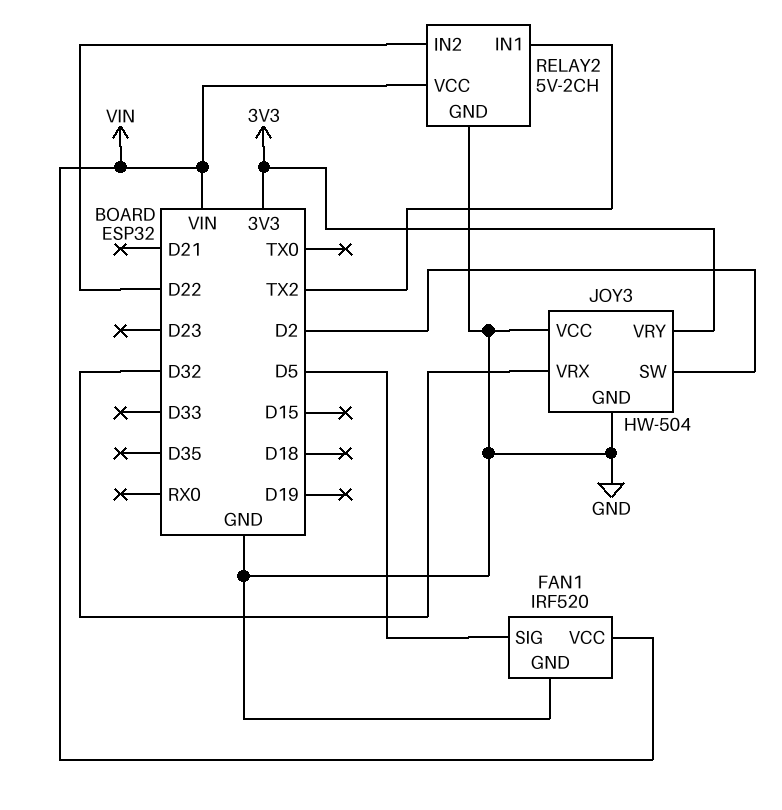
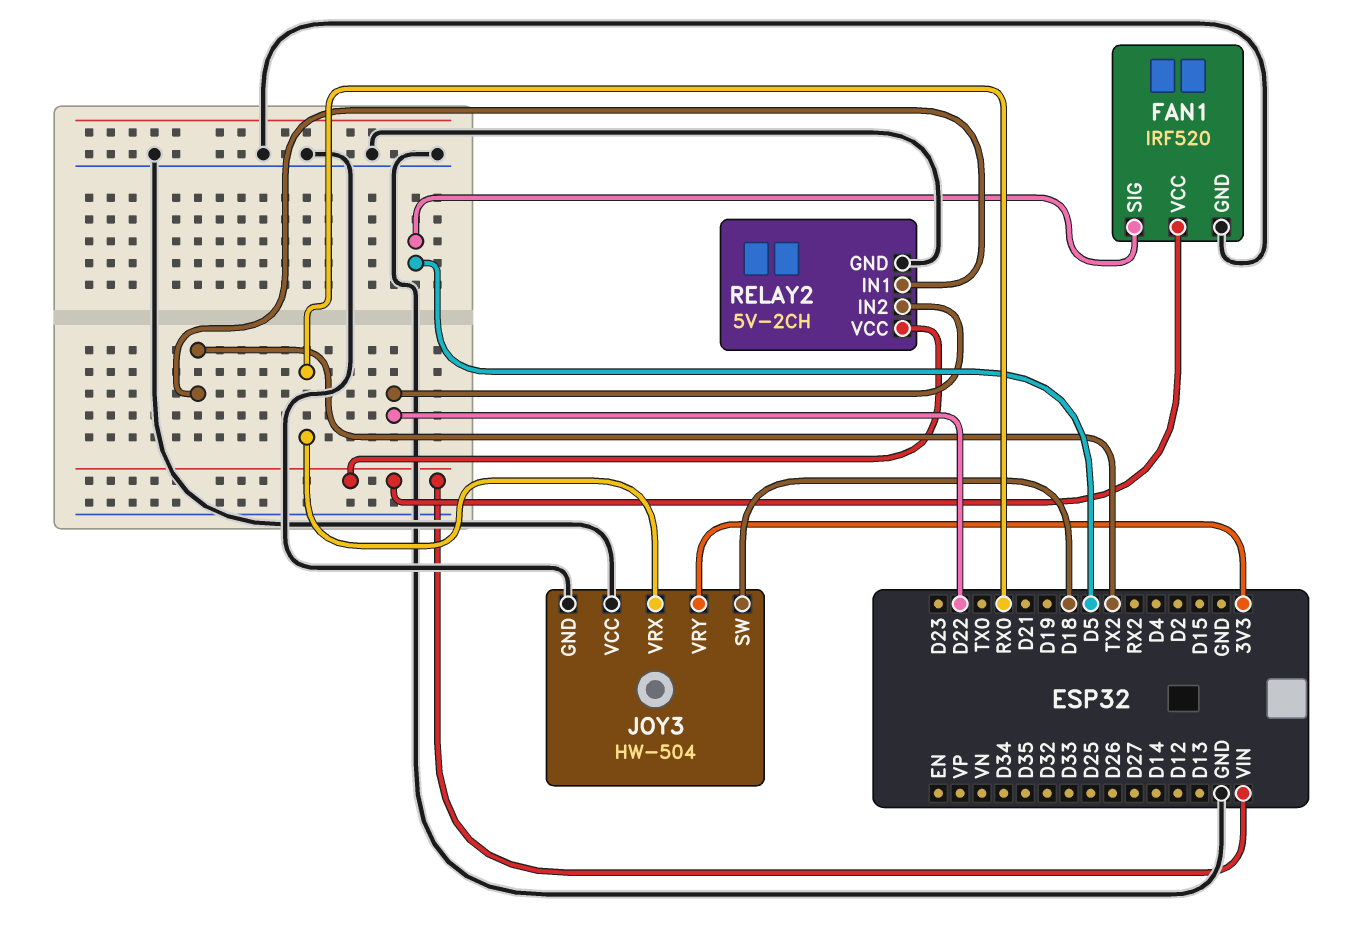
JOY3 pin SW: D2 -> D18
JOY3 pin VRX: D32 -> RX0

